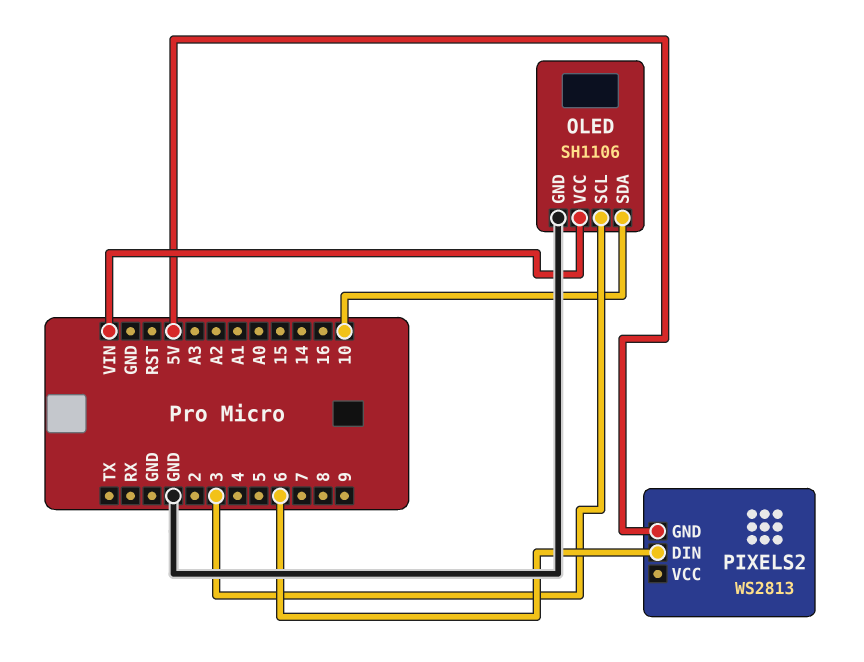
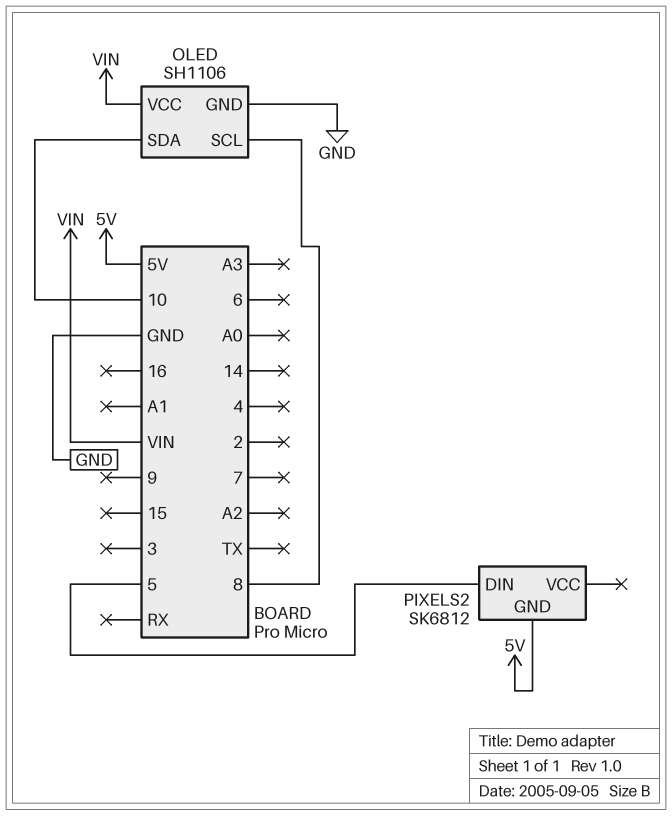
OLED pin SCL: 3 -> 8
PIXELS2: WS2813 -> SK6812
PIXELS2 pin DIN: 6 -> 5

